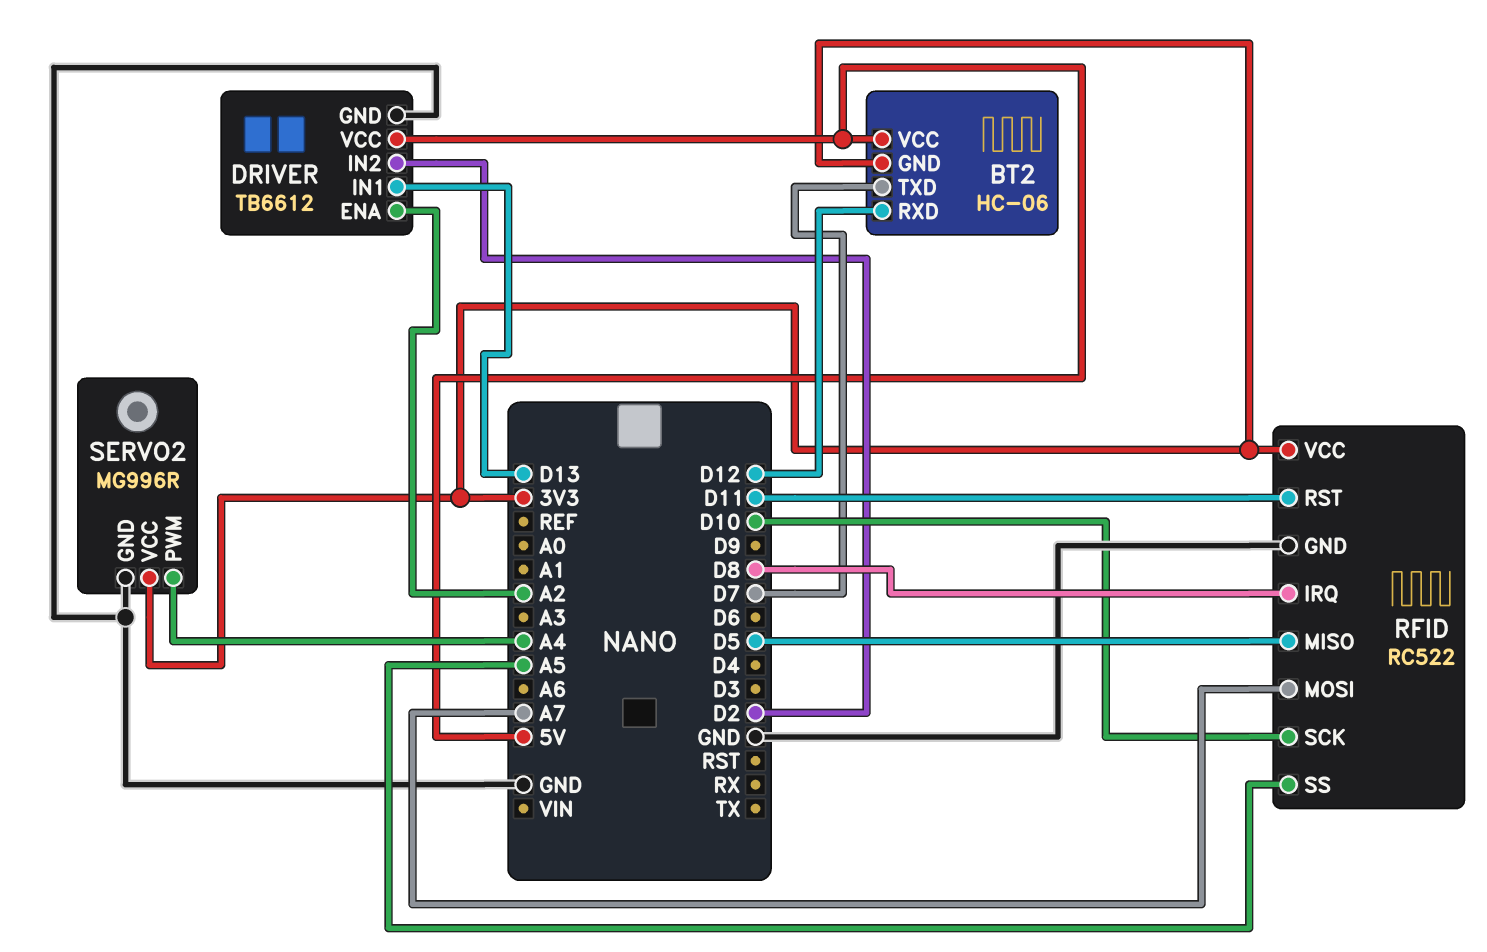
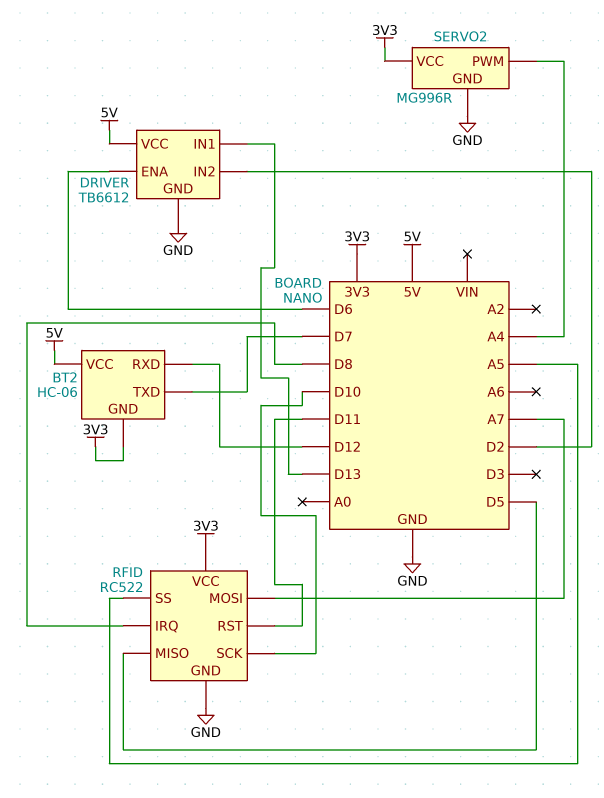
DRIVER pin ENA: A2 -> D6

